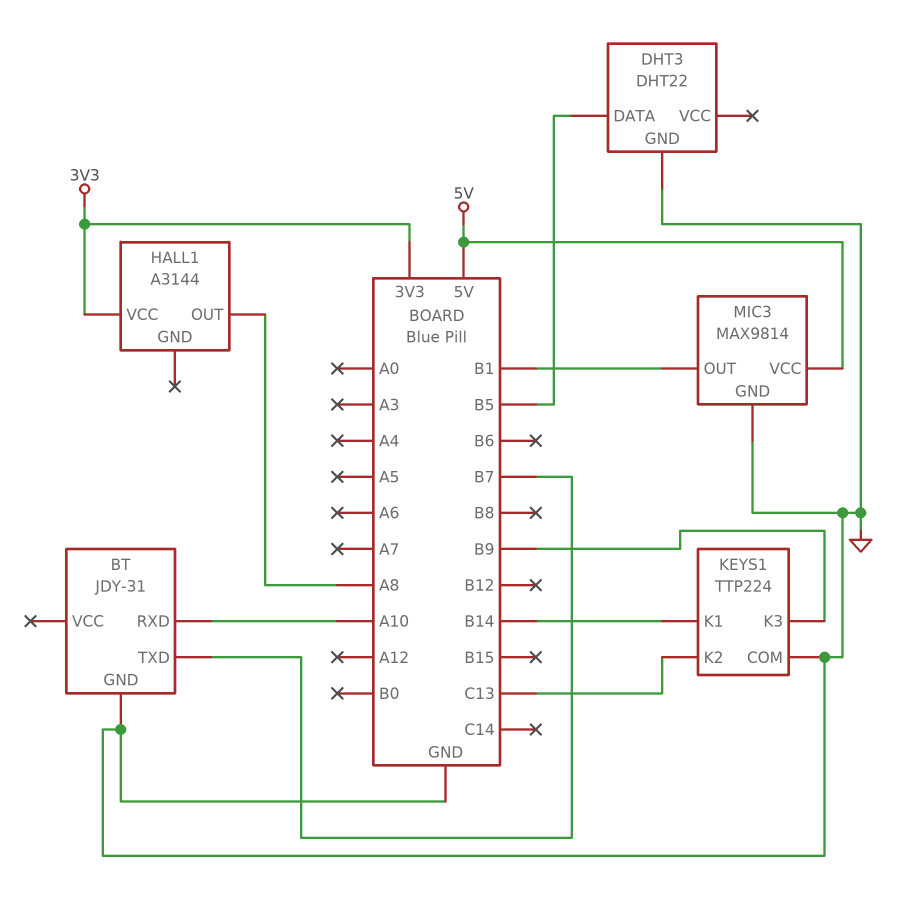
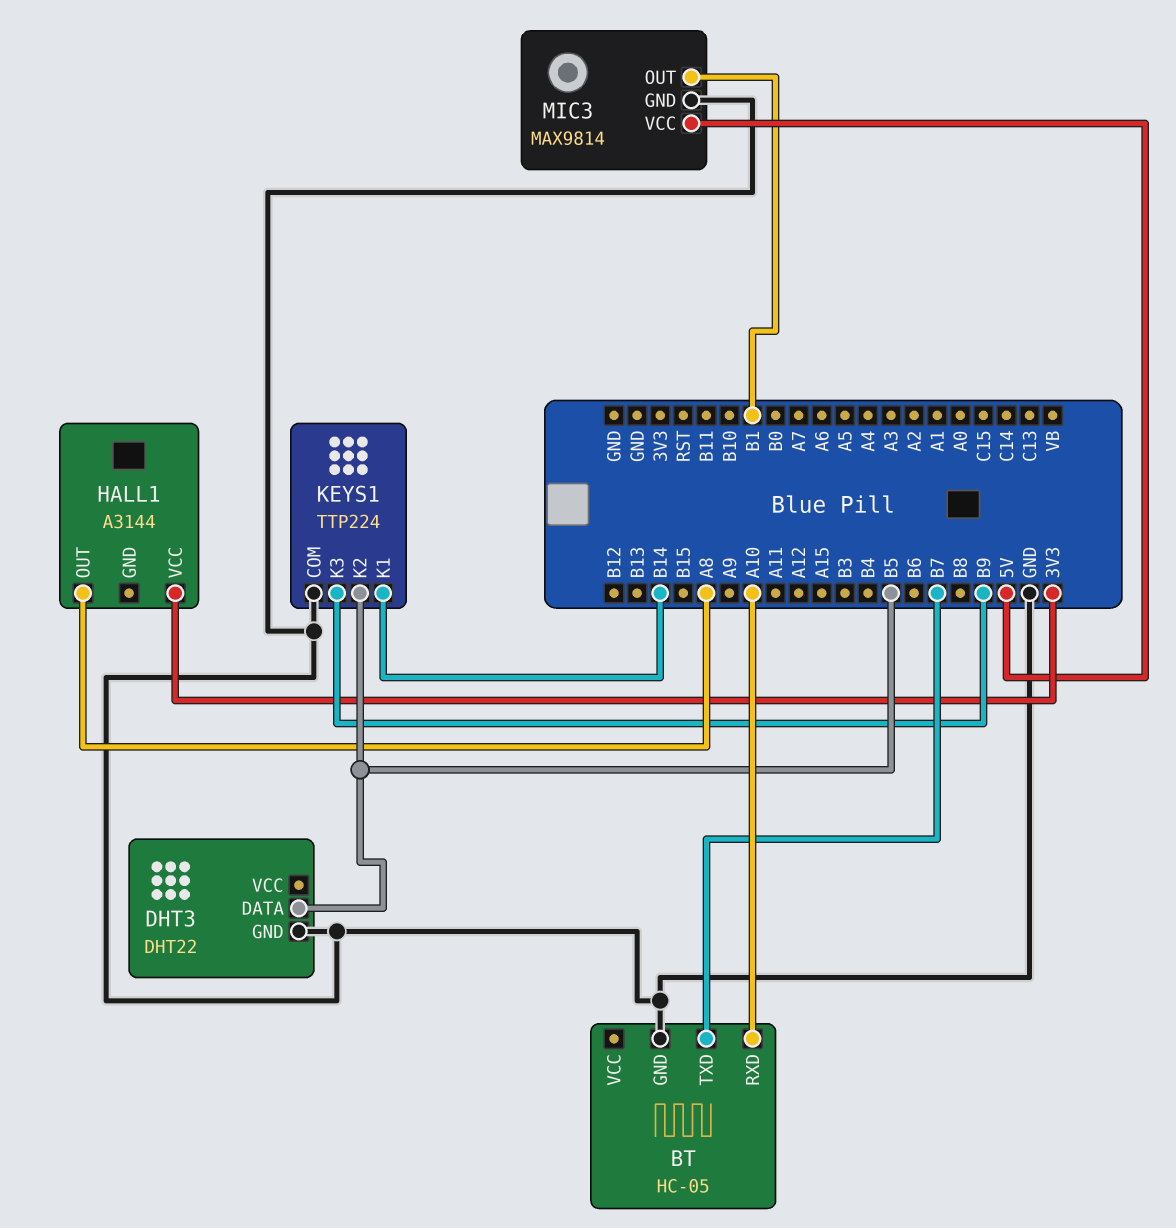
BT: JDY-31 -> HC-05
KEYS1 pin K2: C13 -> B5

